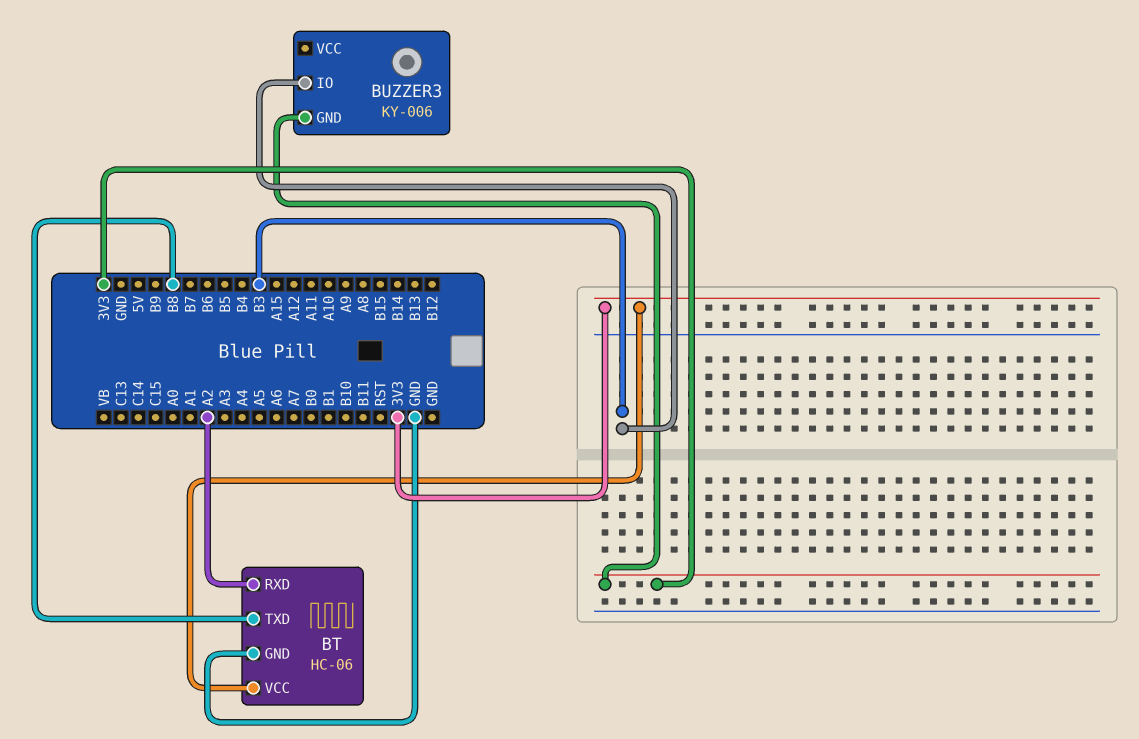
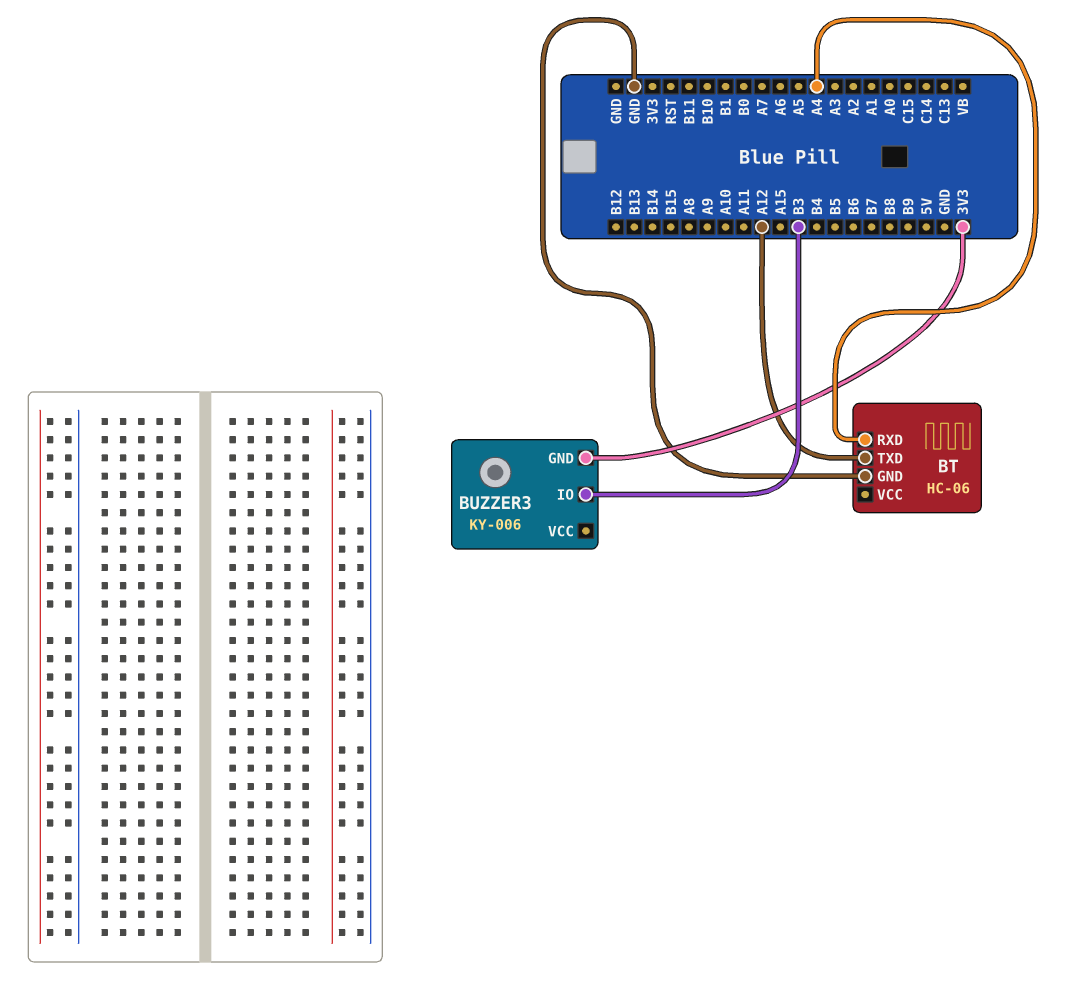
BT pin RXD: A2 -> A4
BT pin TXD: B8 -> A12
BT pin VCC: 3V3 -> none

